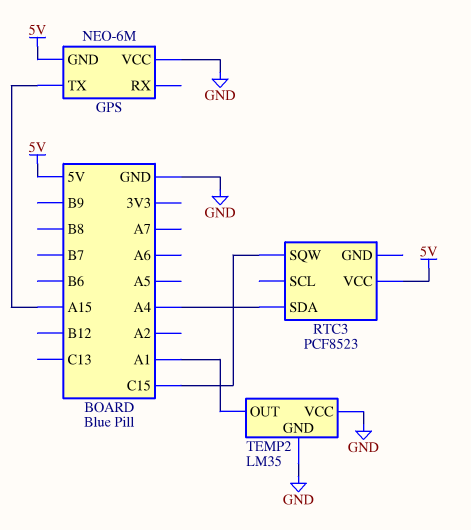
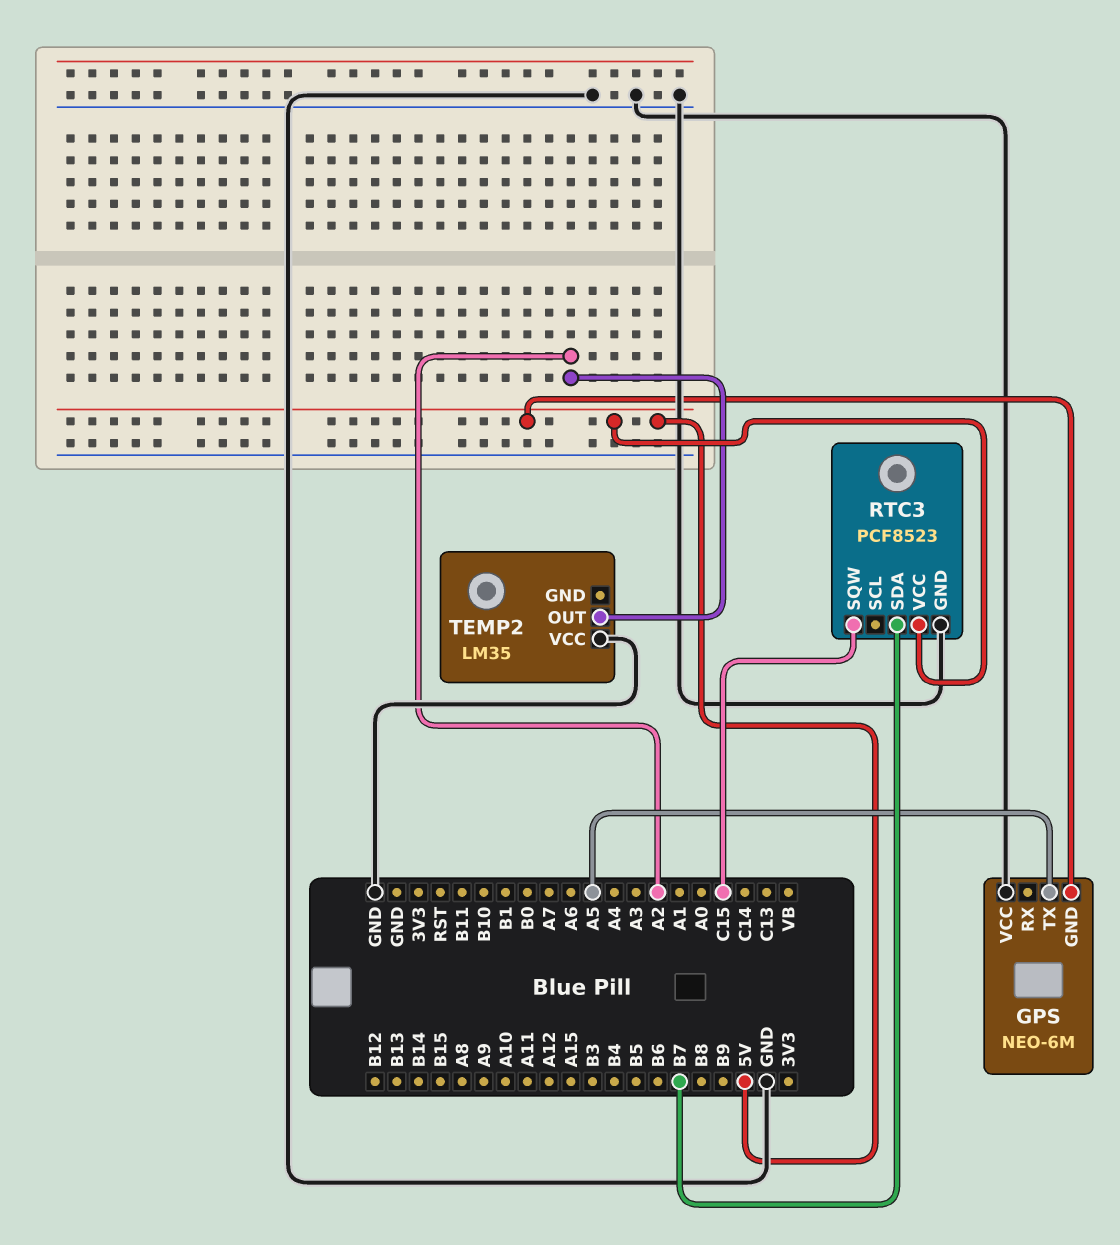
GPS pin TX: A15 -> A5
RTC3 pin GND: none -> GND
RTC3 pin SDA: A4 -> B7
TEMP2 pin GND: GND -> none
TEMP2 pin OUT: A1 -> A2

